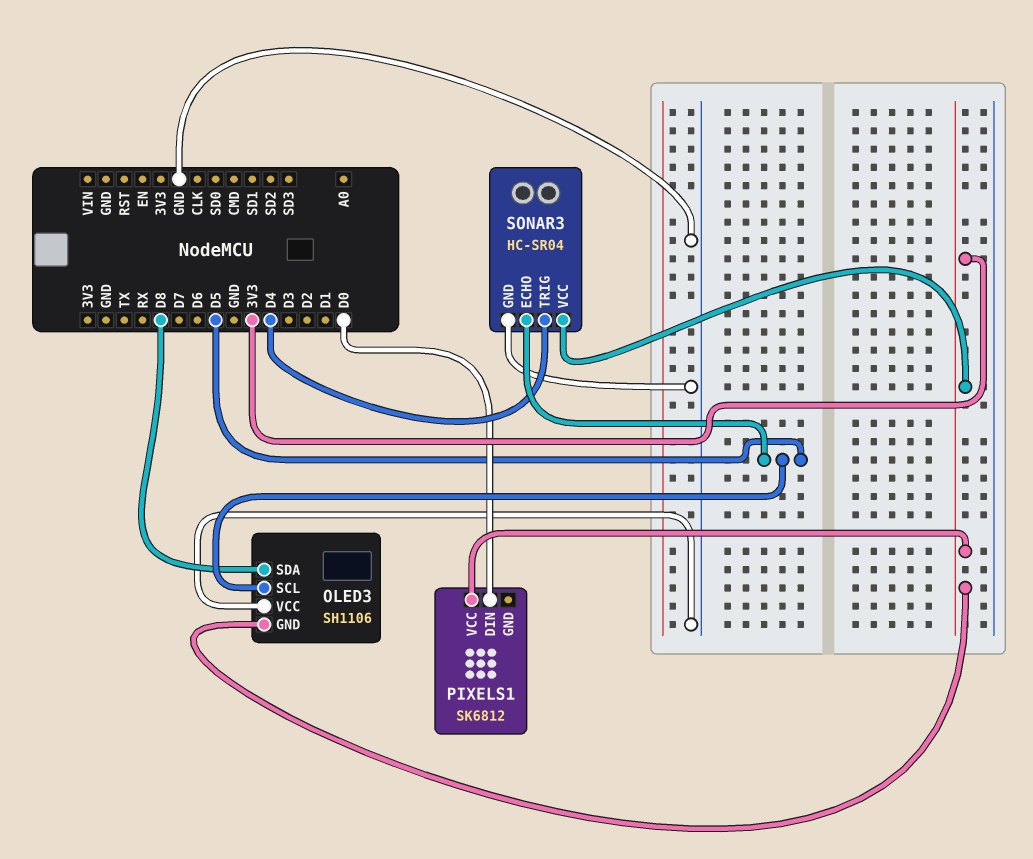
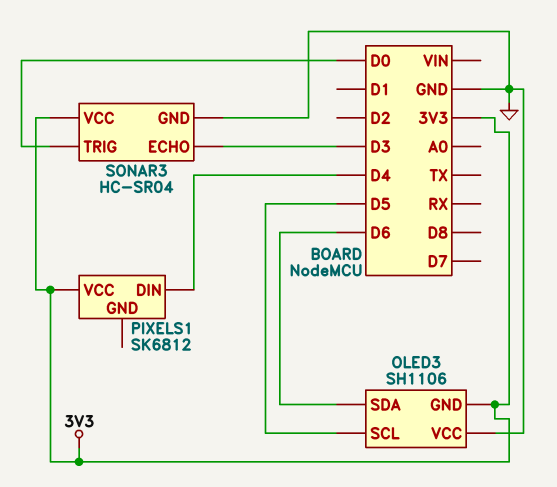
OLED3 pin SDA: D8 -> D6
PIXELS1 pin DIN: D0 -> D4
SONAR3 pin ECHO: D5 -> D3
SONAR3 pin TRIG: D4 -> D0

